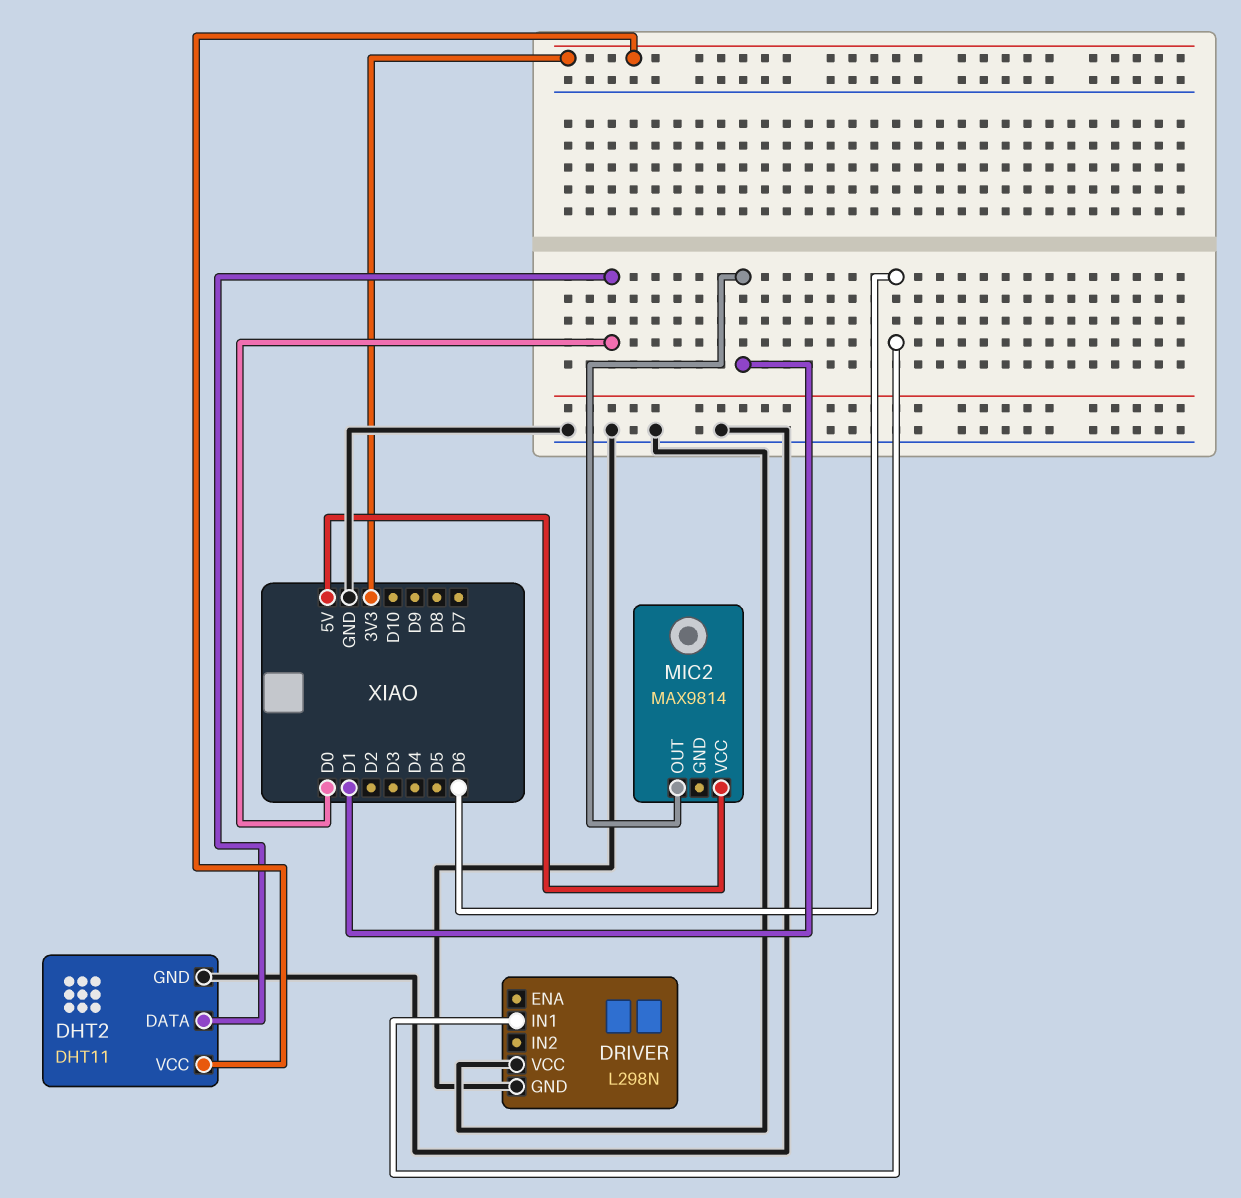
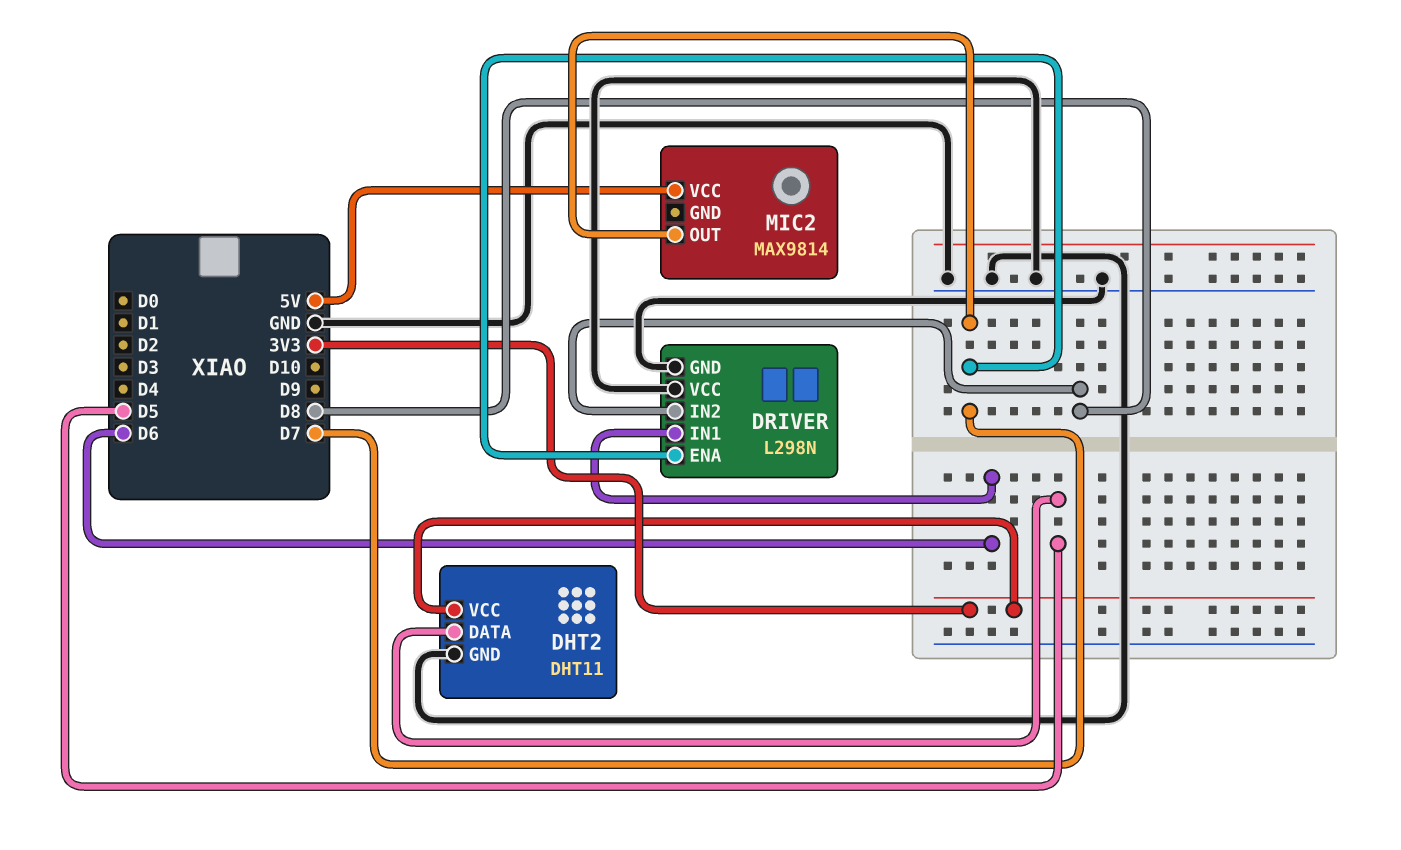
DHT2 pin DATA: D0 -> D5
DRIVER pin ENA: none -> D7
DRIVER pin IN2: none -> D8
MIC2 pin OUT: D1 -> D7

